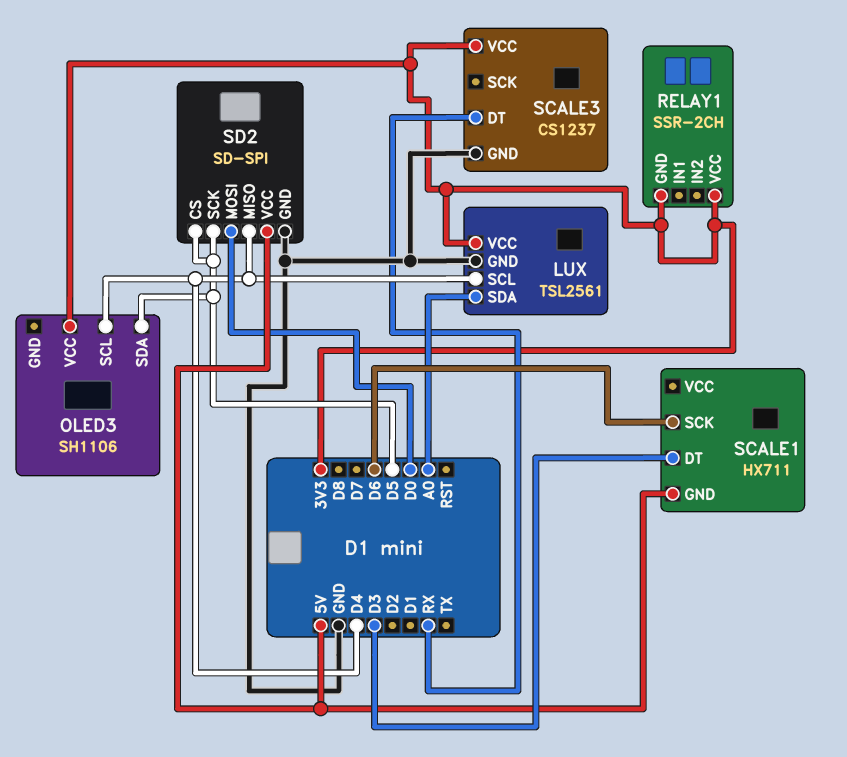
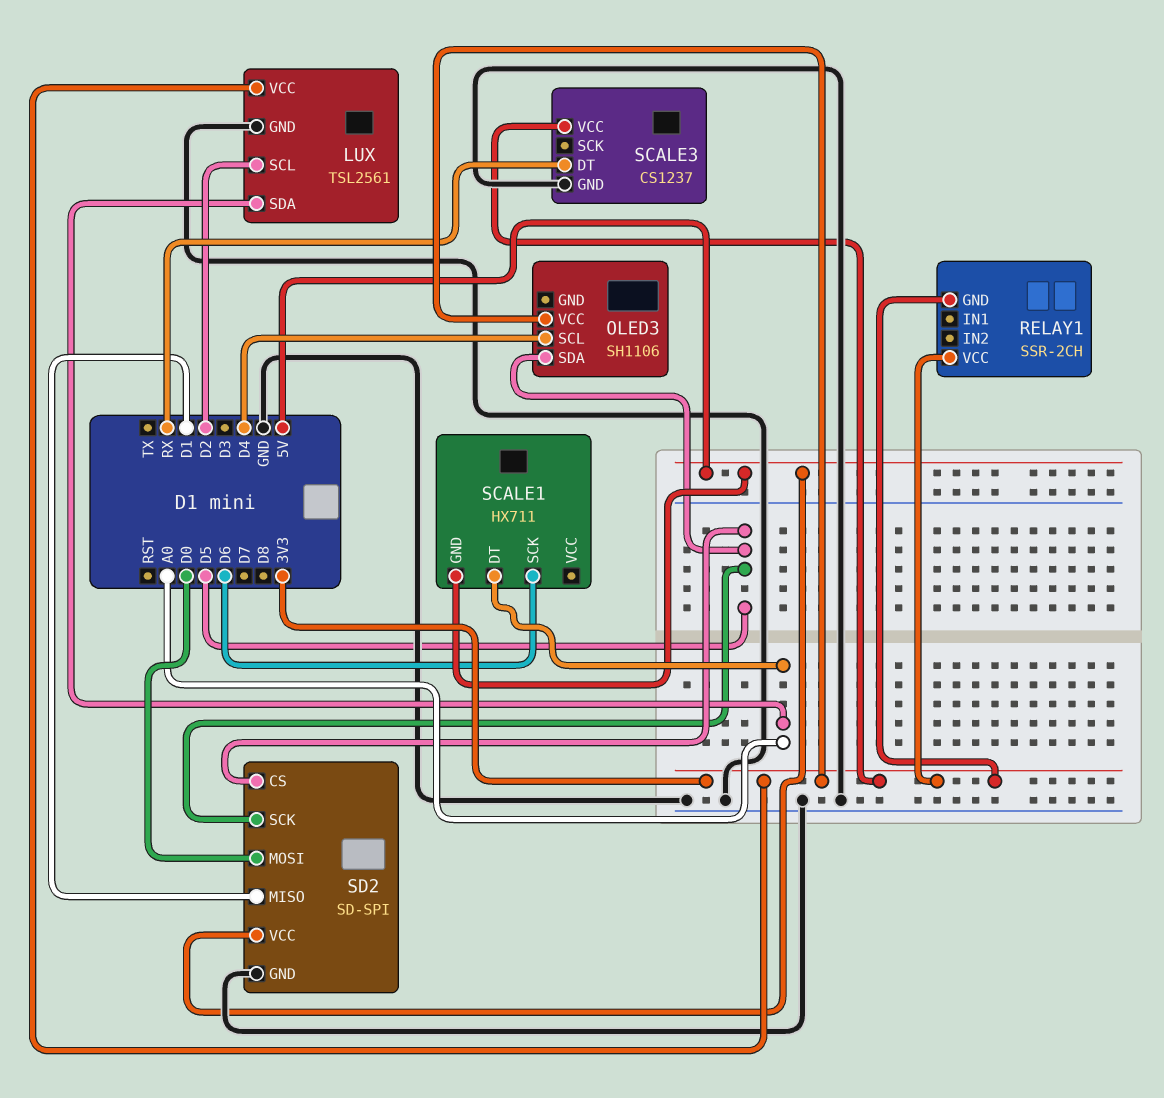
LUX pin SCL: D4 -> D2
SCALE1 pin DT: D3 -> A0
SD2 pin MISO: D4 -> D1

